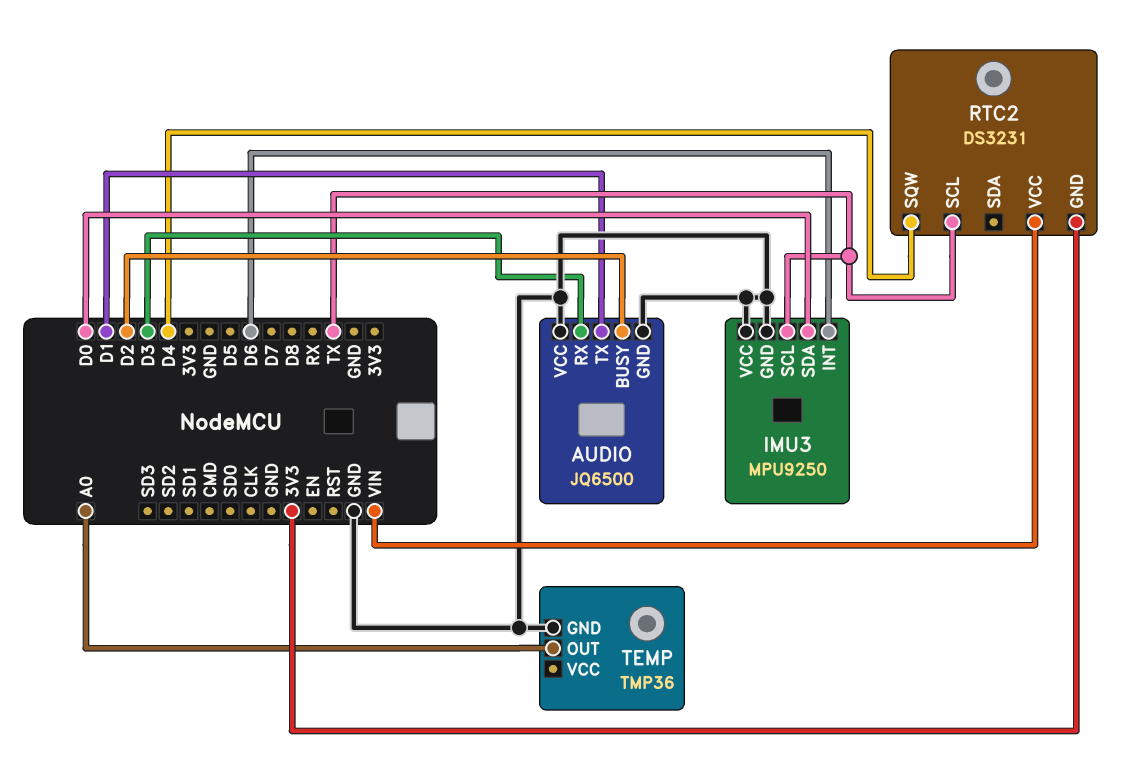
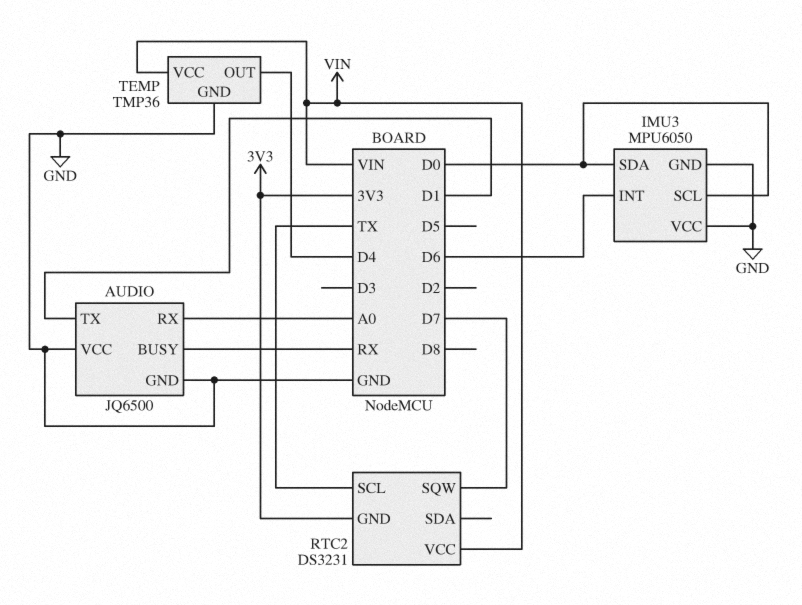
AUDIO pin BUSY: D2 -> RX
AUDIO pin RX: D3 -> A0
IMU3: MPU9250 -> MPU6050
IMU3 pin SCL: TX -> D0
RTC2 pin SQW: D4 -> D7
TEMP pin OUT: A0 -> D4
TEMP pin VCC: none -> VIN

